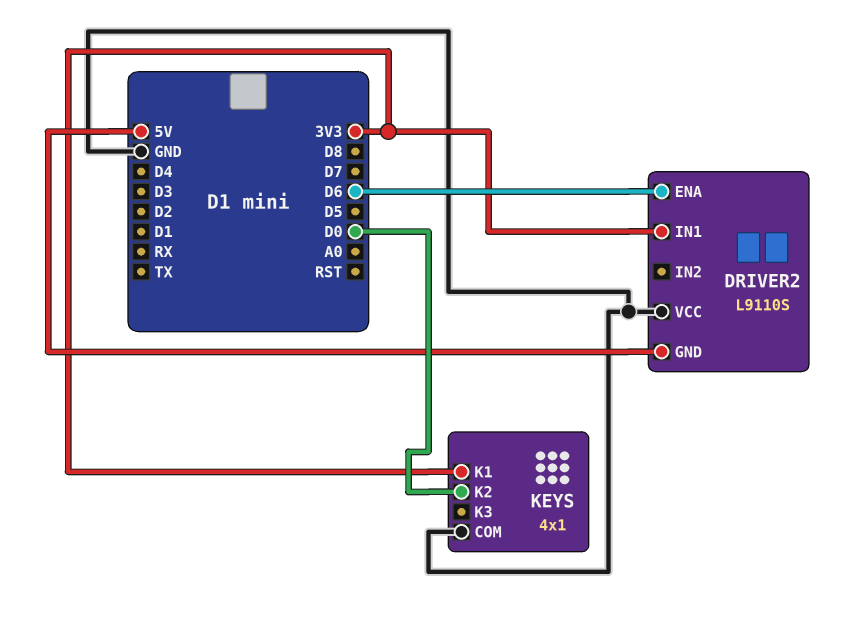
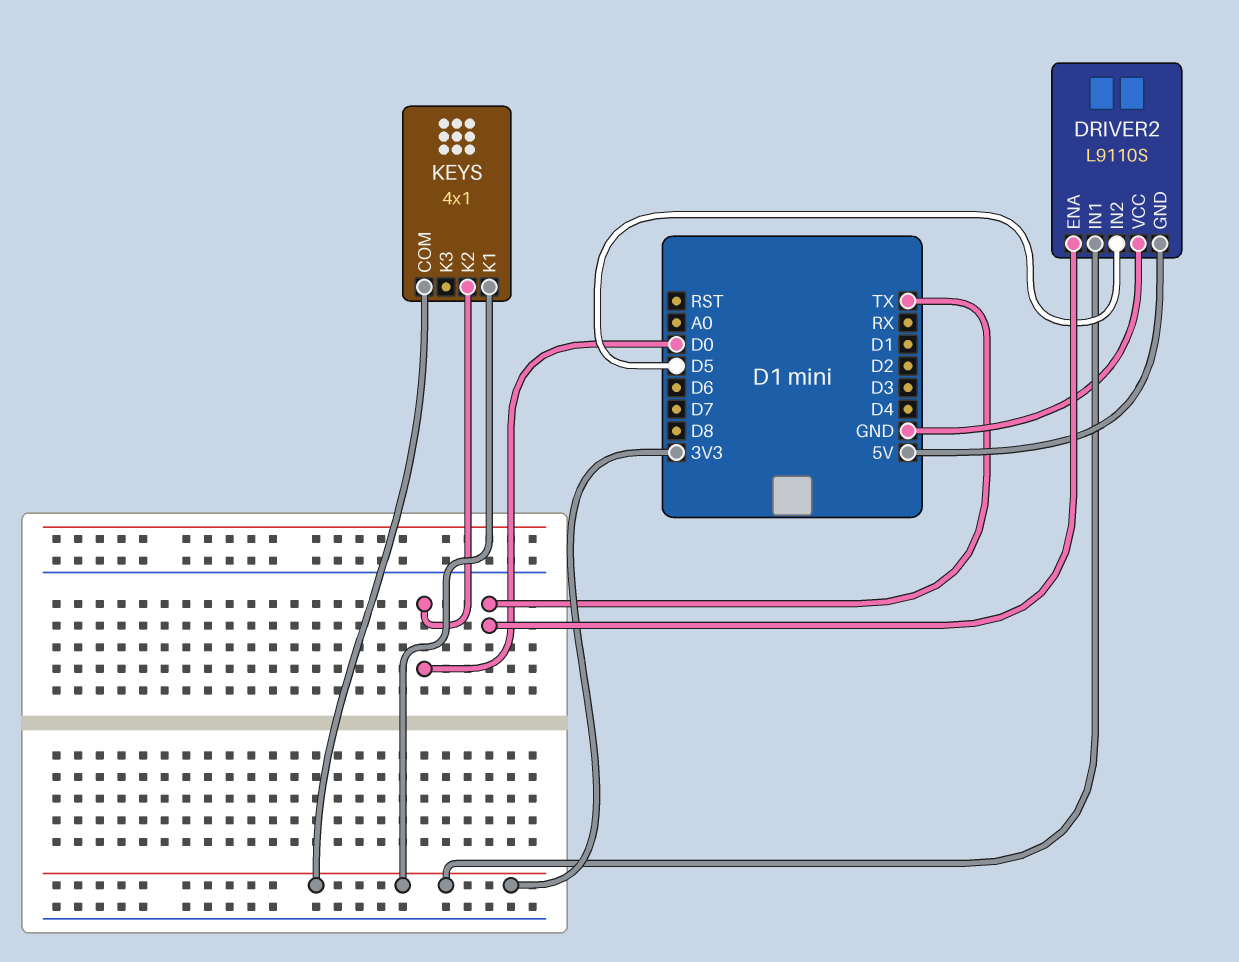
DRIVER2 pin ENA: D6 -> TX
DRIVER2 pin IN2: none -> D5
KEYS pin COM: GND -> 3V3

